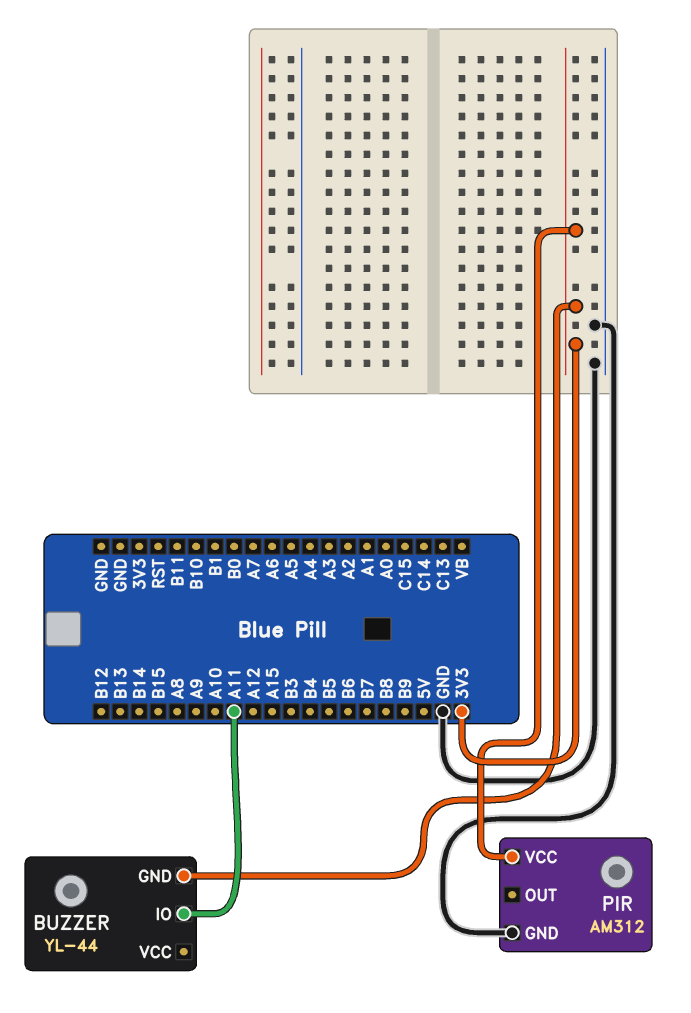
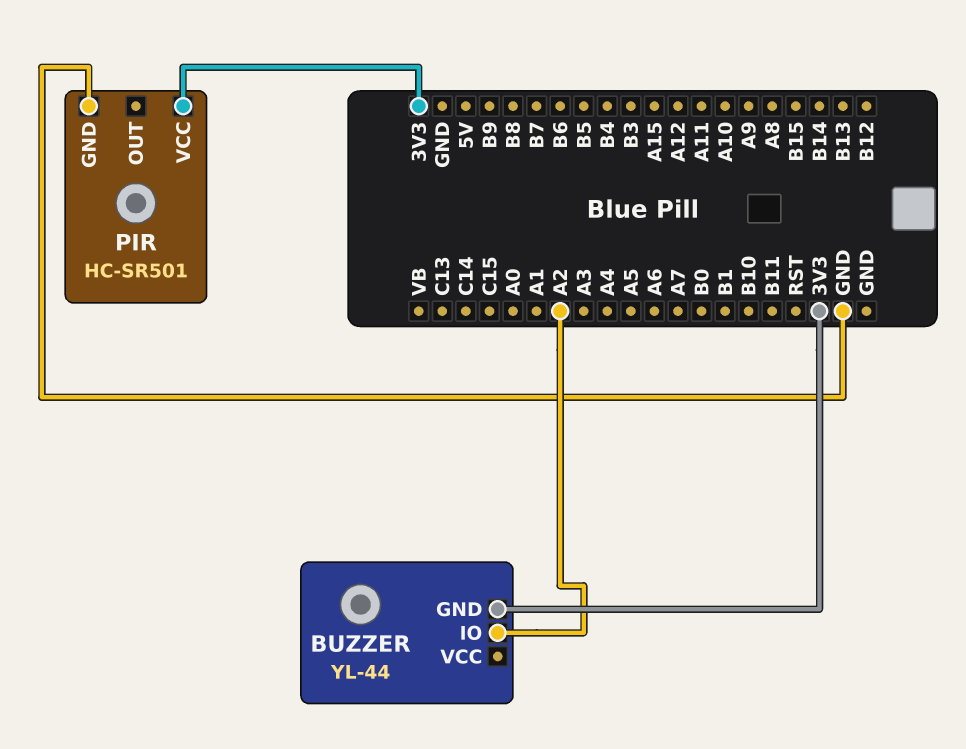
BUZZER pin IO: A11 -> A2
PIR: AM312 -> HC-SR501

